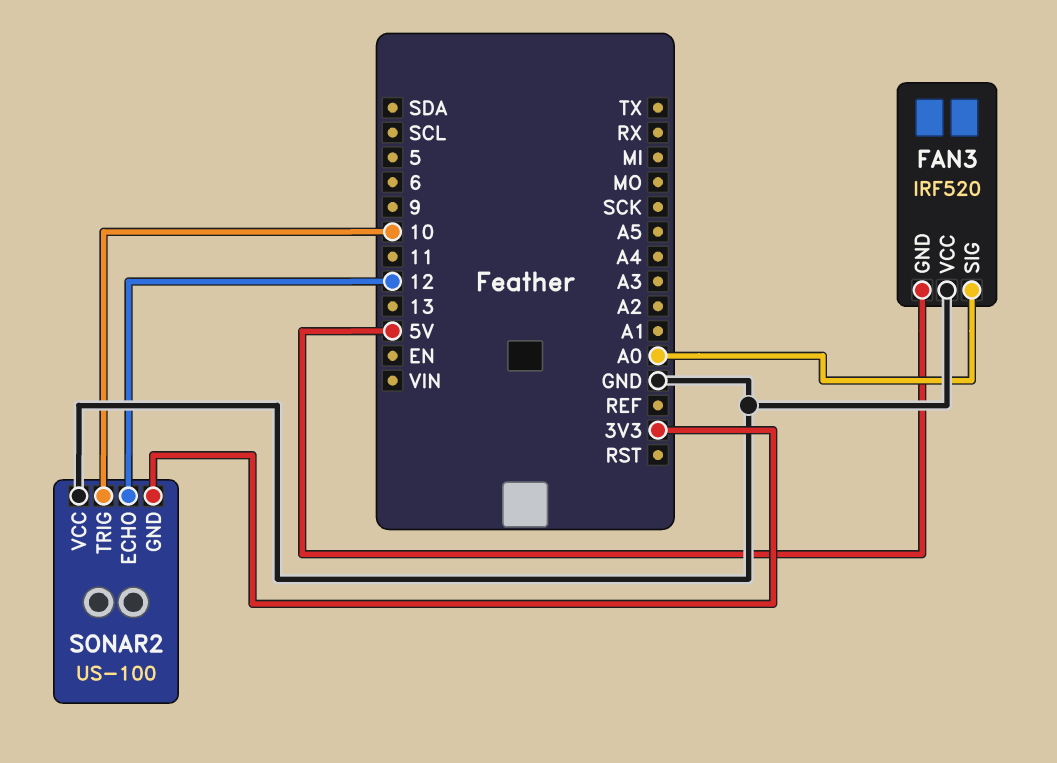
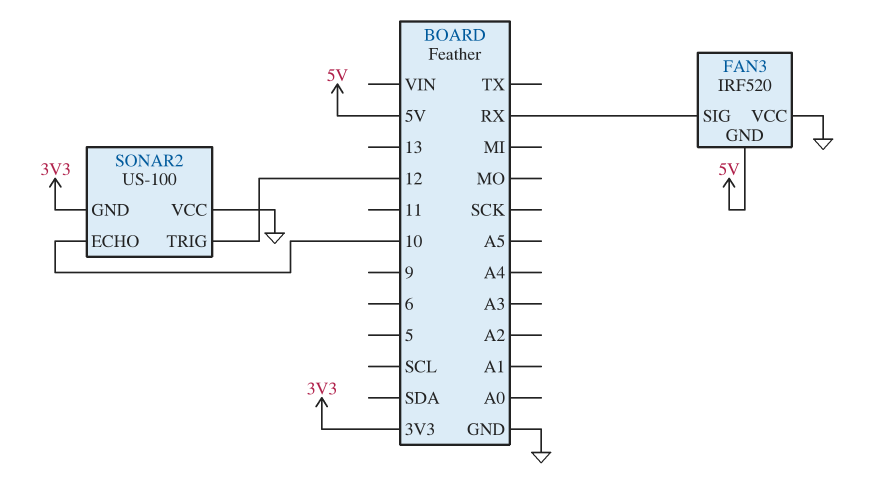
FAN3 pin SIG: A0 -> RX
SONAR2 pin ECHO: 12 -> 10
SONAR2 pin TRIG: 10 -> 12

